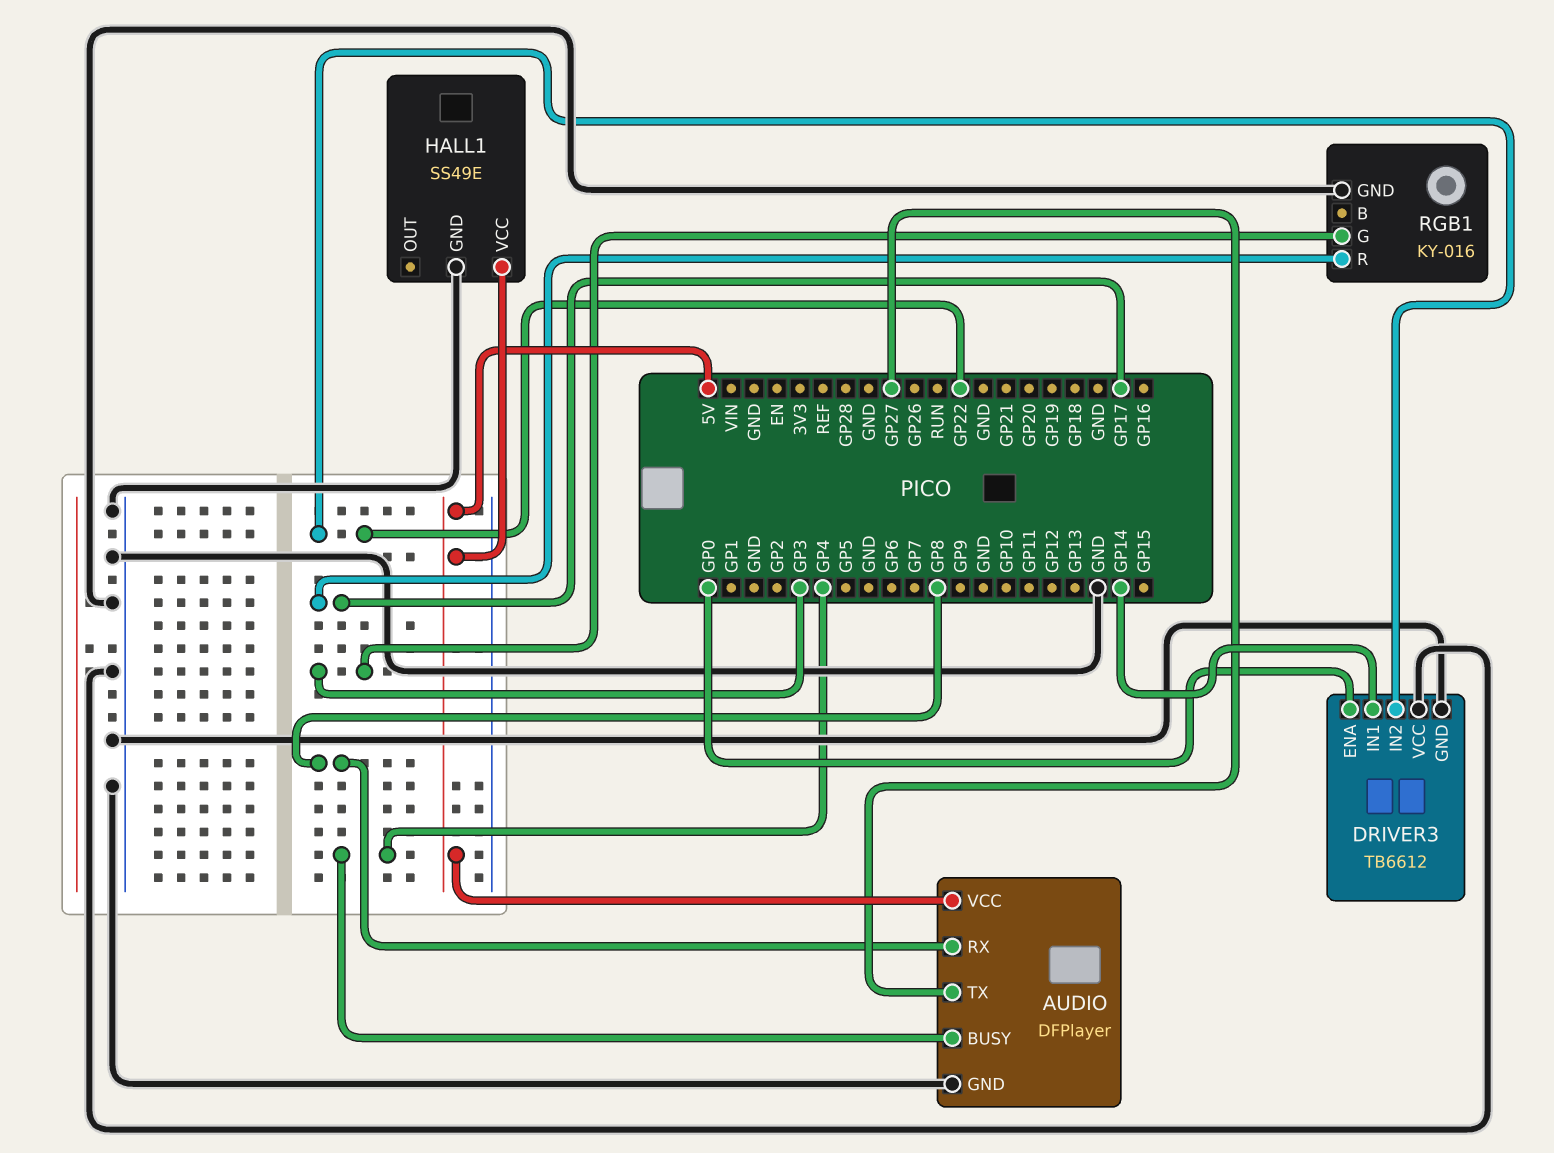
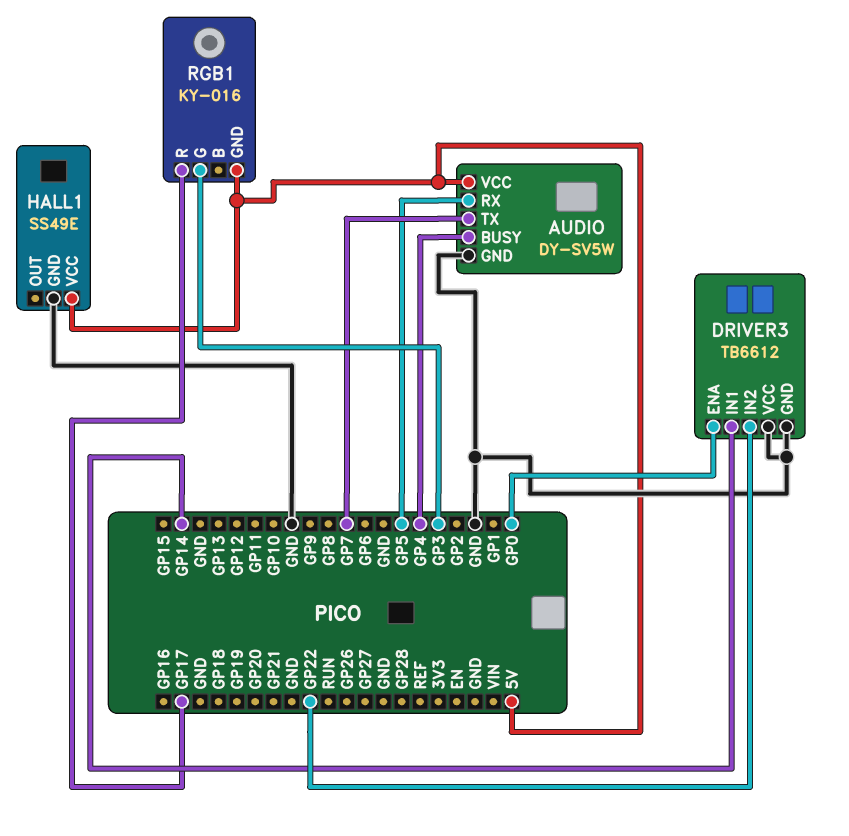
AUDIO: DFPlayer -> DY-SV5W
AUDIO pin RX: GP8 -> GP5
AUDIO pin TX: GP27 -> GP7
RGB1 pin GND: GND -> 5V

